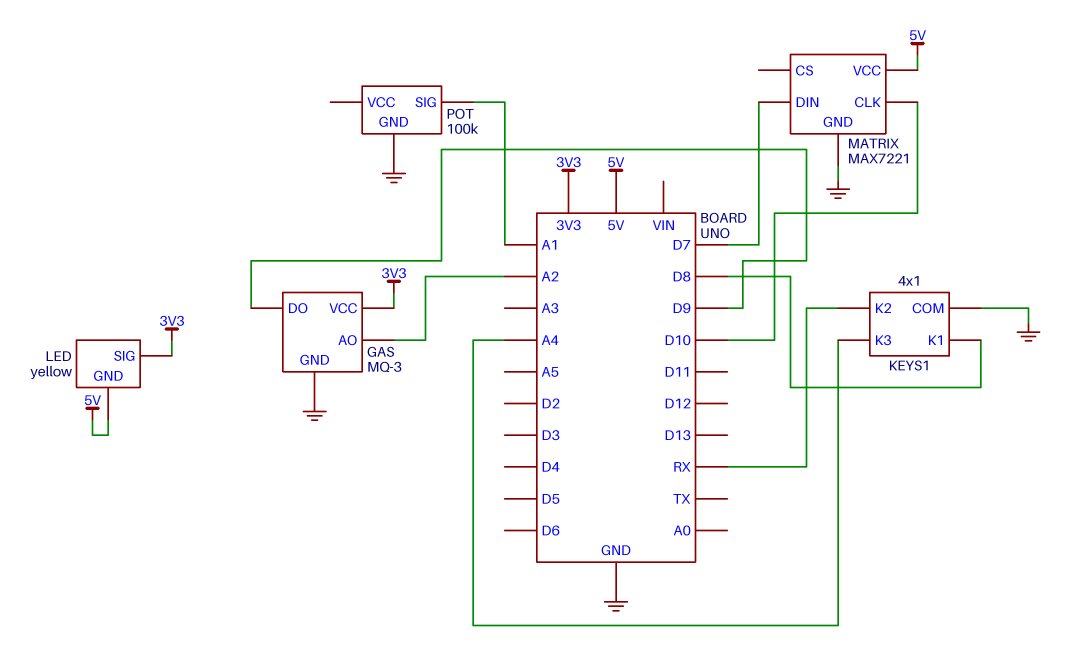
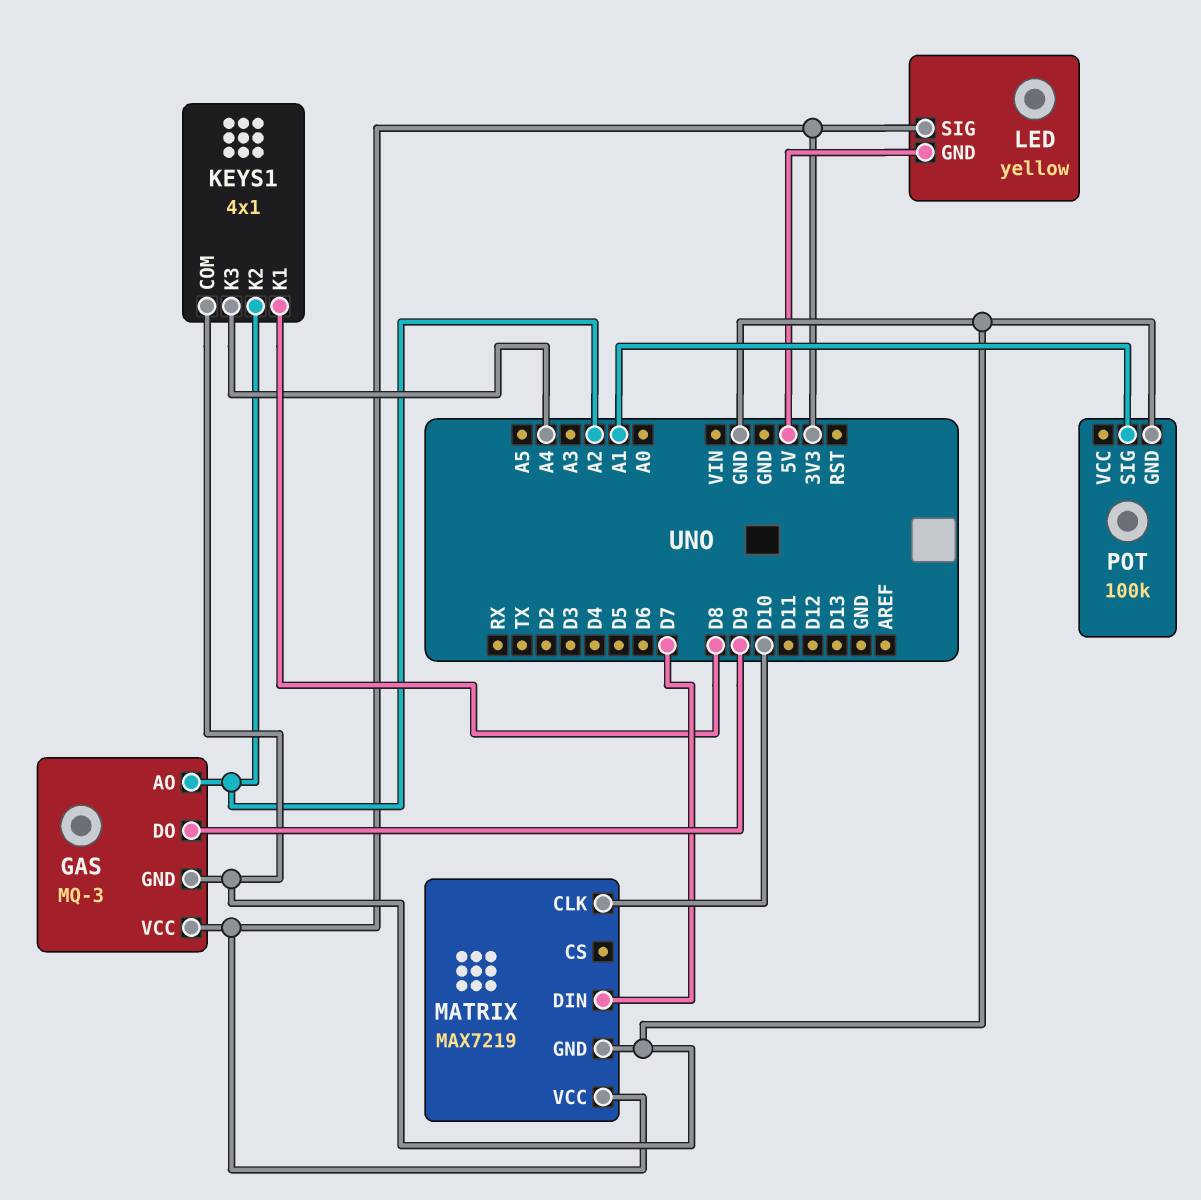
KEYS1 pin K2: RX -> A2
MATRIX: MAX7221 -> MAX7219
MATRIX pin VCC: 5V -> 3V3

